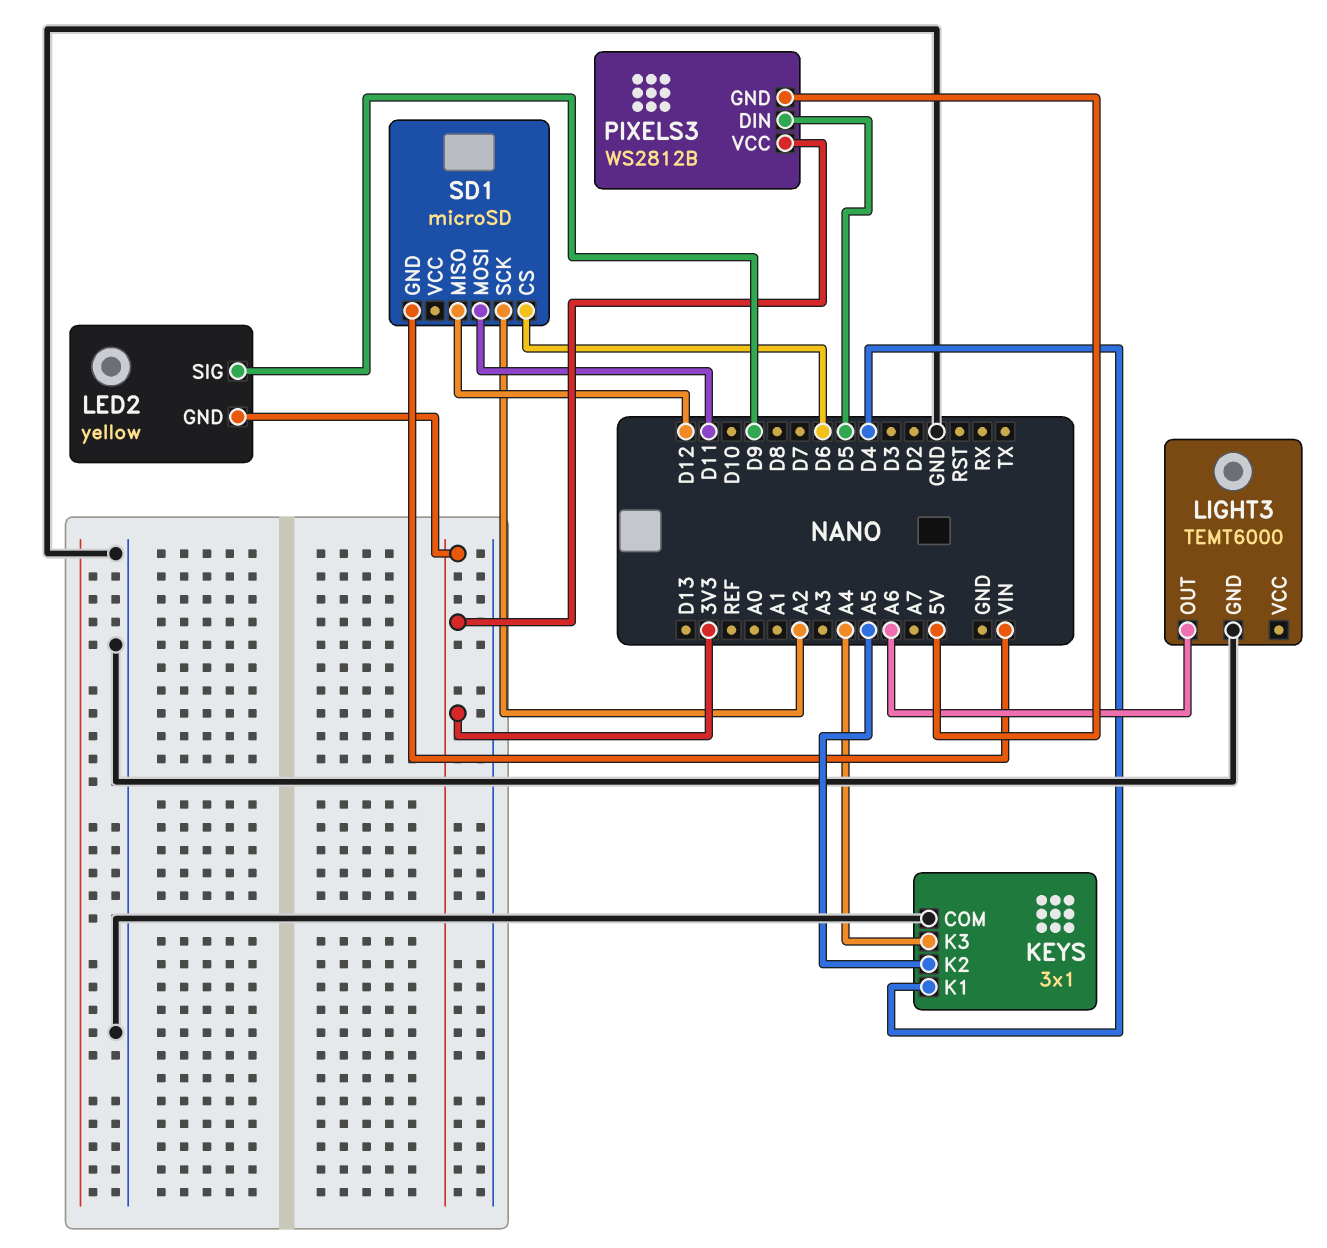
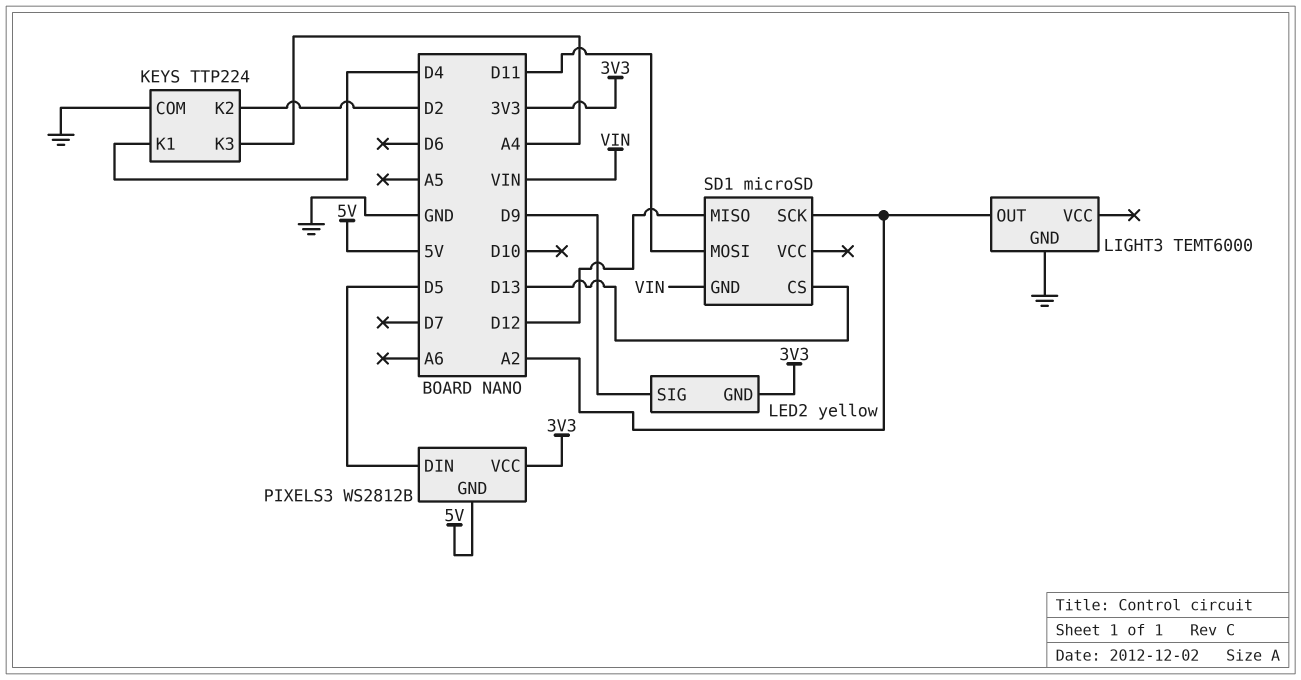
KEYS: 3x1 -> TTP224
KEYS pin K2: A5 -> D2
LIGHT3 pin OUT: A6 -> A2
SD1 pin CS: D6 -> D13

